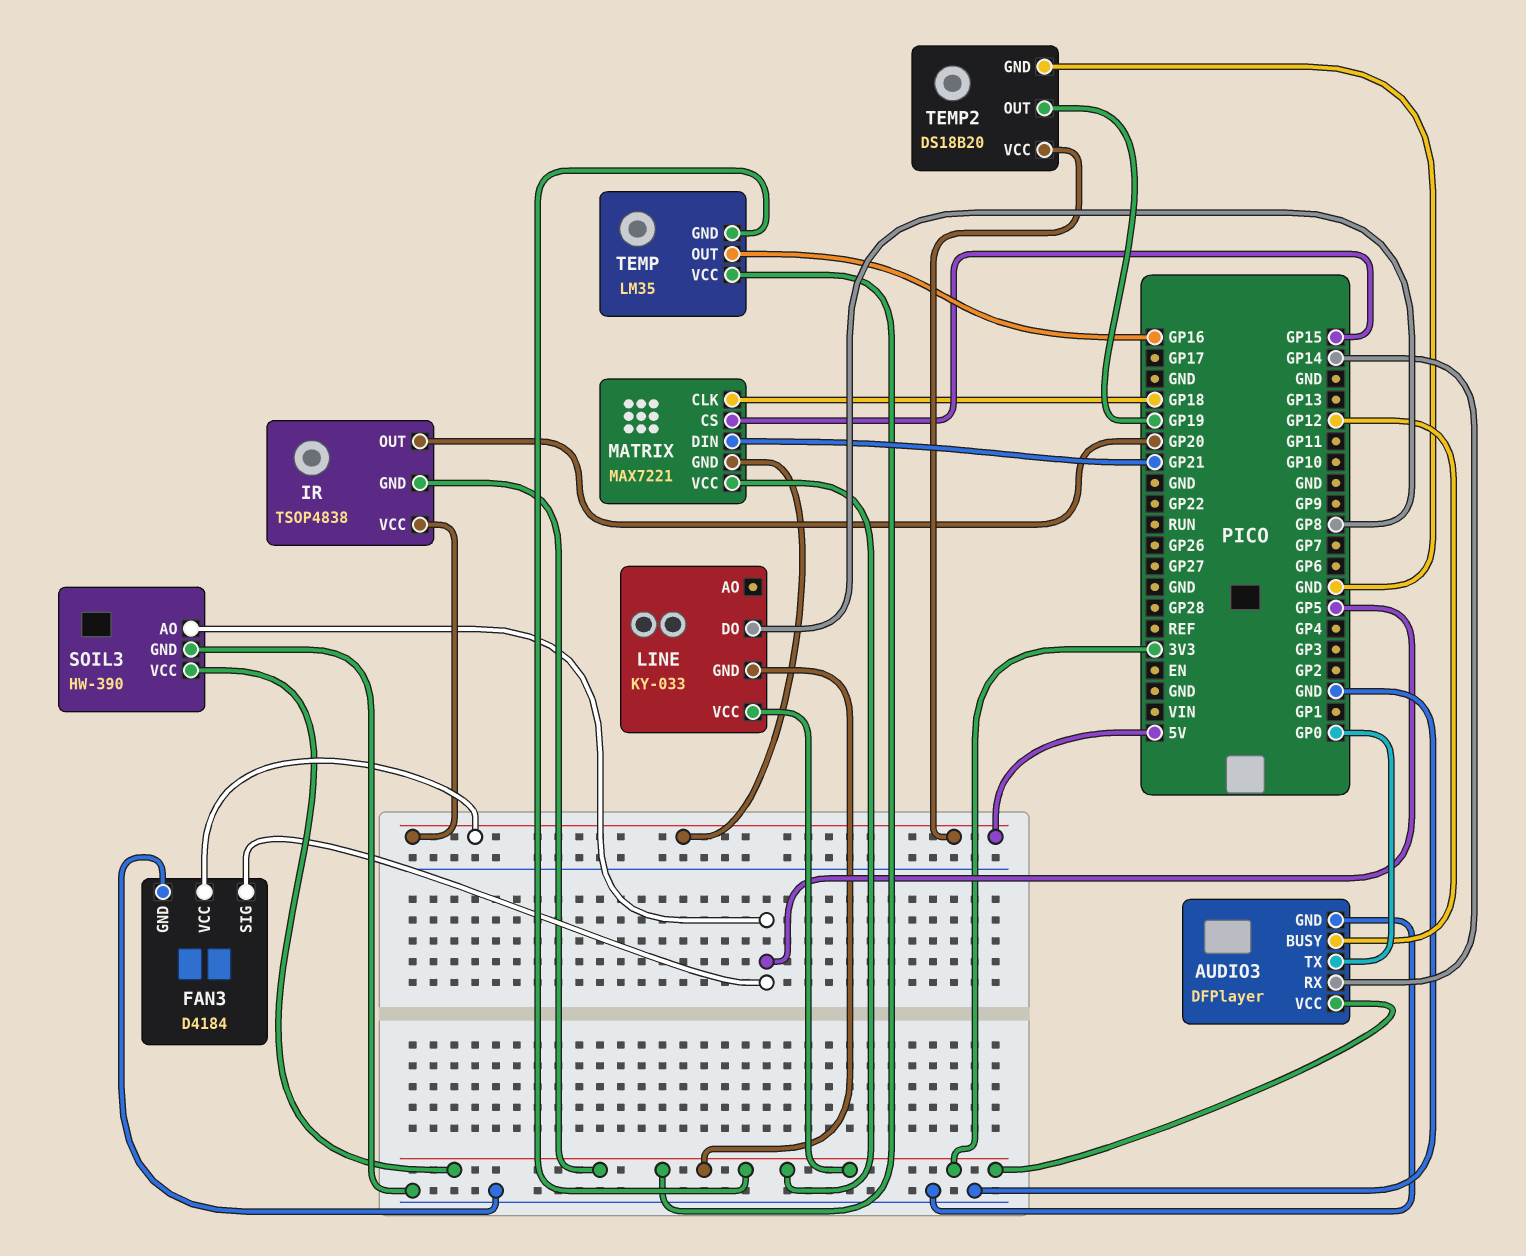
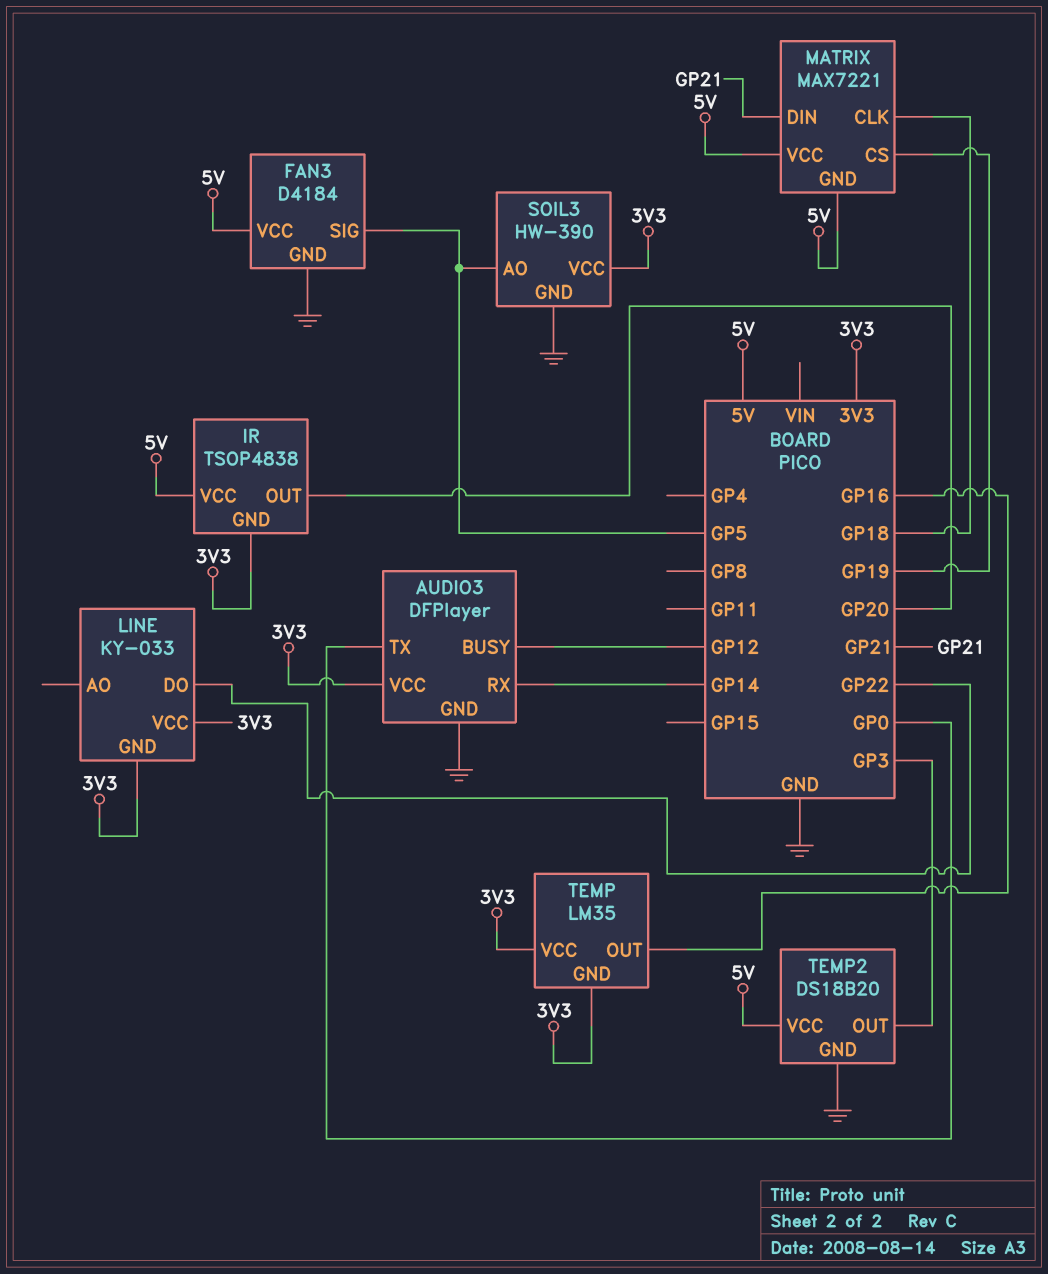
LINE pin DO: GP8 -> GP22
MATRIX pin CS: GP15 -> GP19
MATRIX pin VCC: 3V3 -> 5V
TEMP2 pin OUT: GP19 -> GP3

